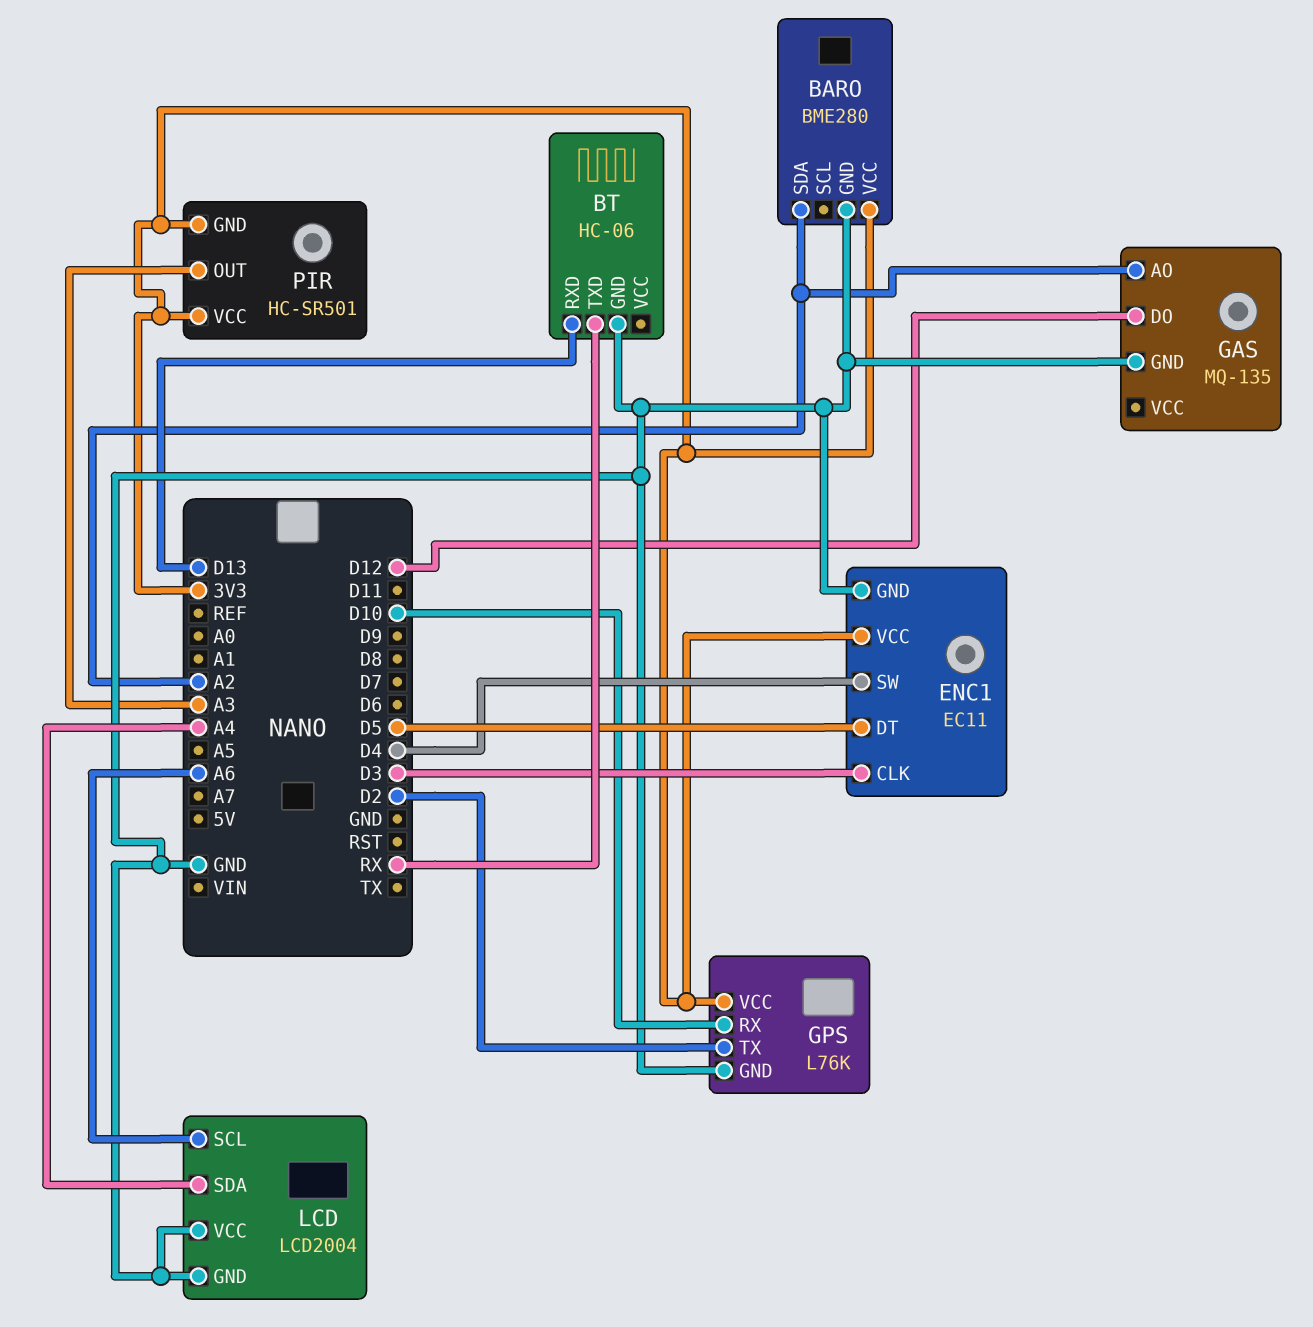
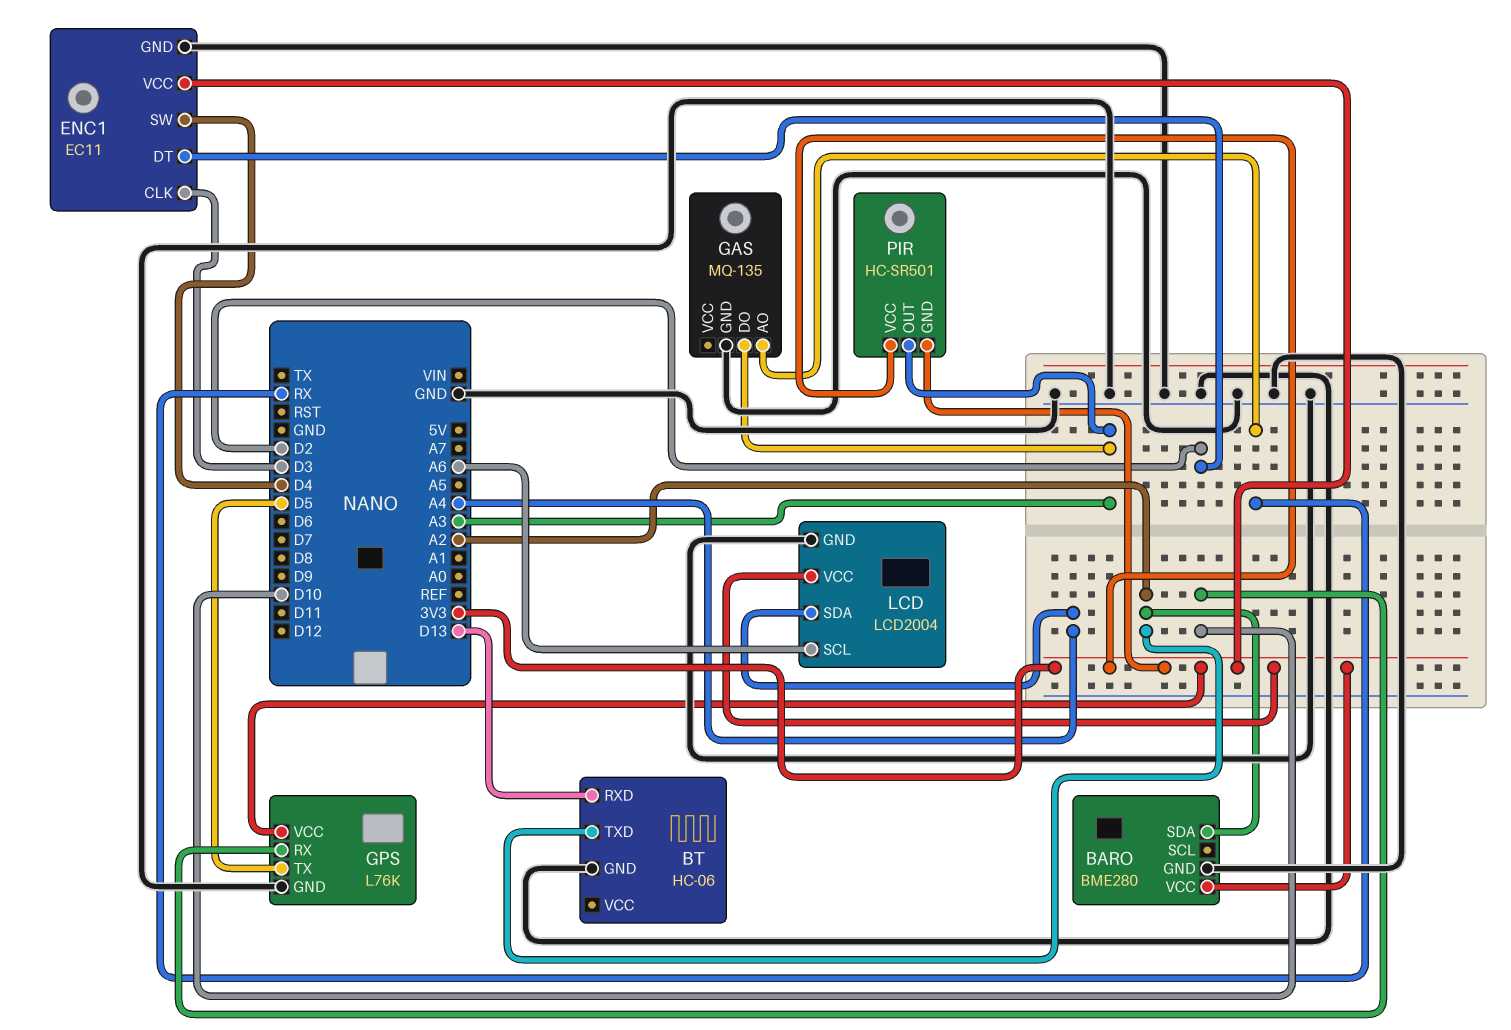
BT pin TXD: RX -> A2
ENC1 pin DT: D5 -> D2
GAS pin AO: A2 -> RX
GAS pin DO: D12 -> A3
GPS pin TX: D2 -> D5
LCD pin VCC: GND -> 3V3

